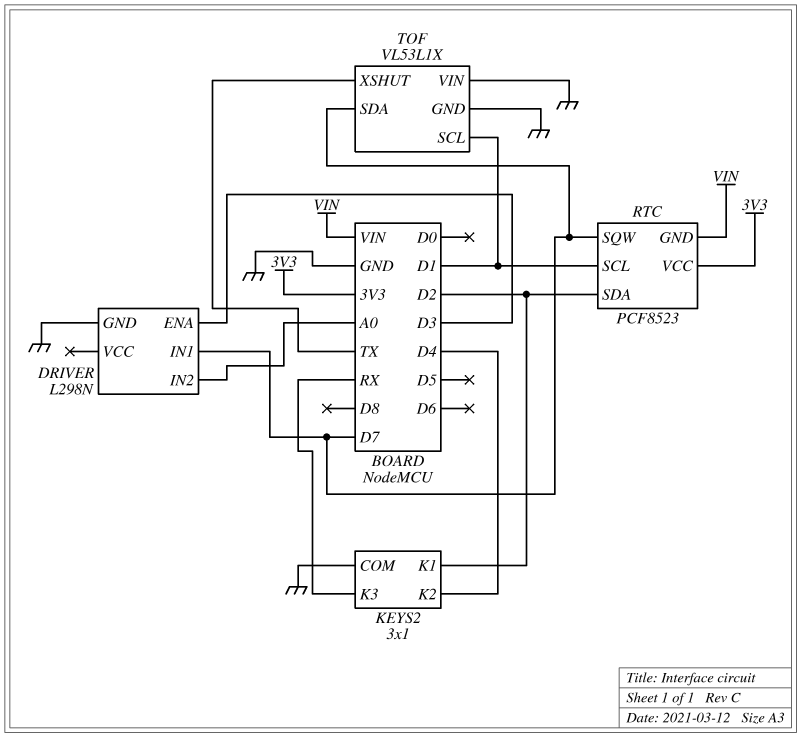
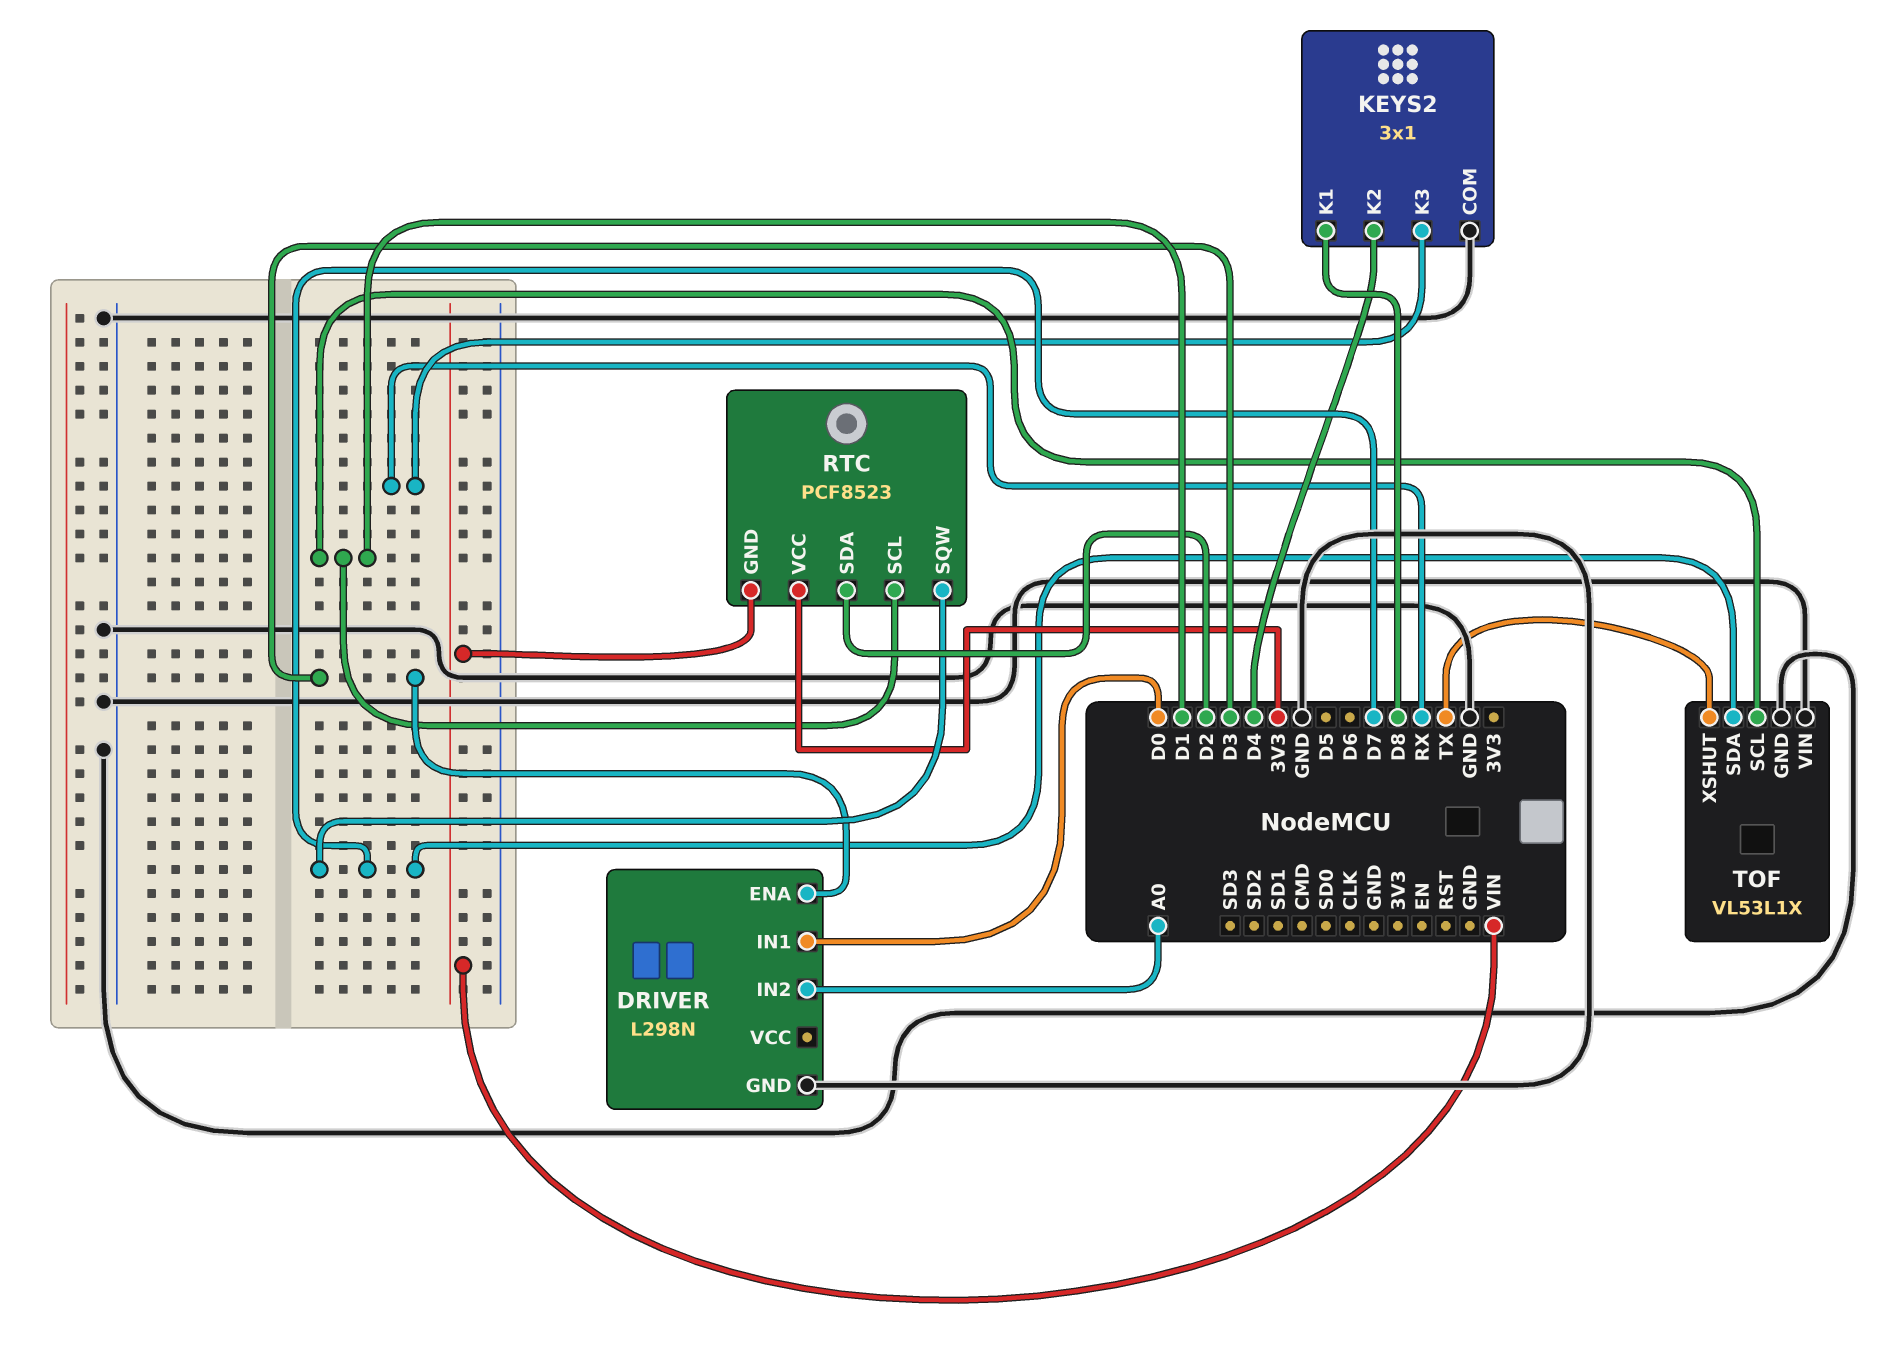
DRIVER pin IN1: D7 -> D0
KEYS2 pin K1: D2 -> D8

